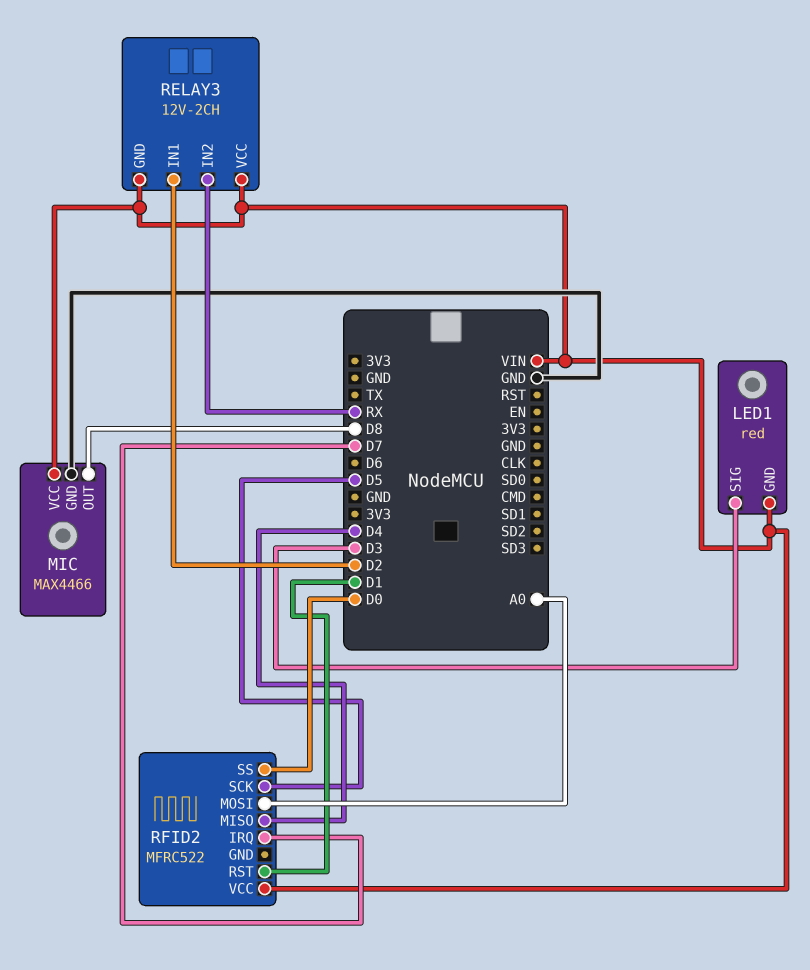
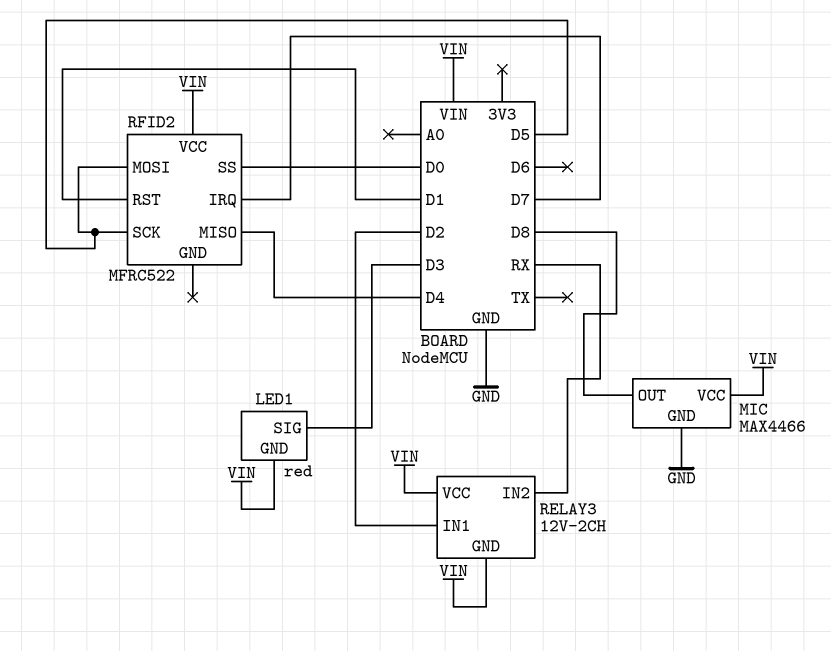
RFID2 pin MOSI: A0 -> D5

